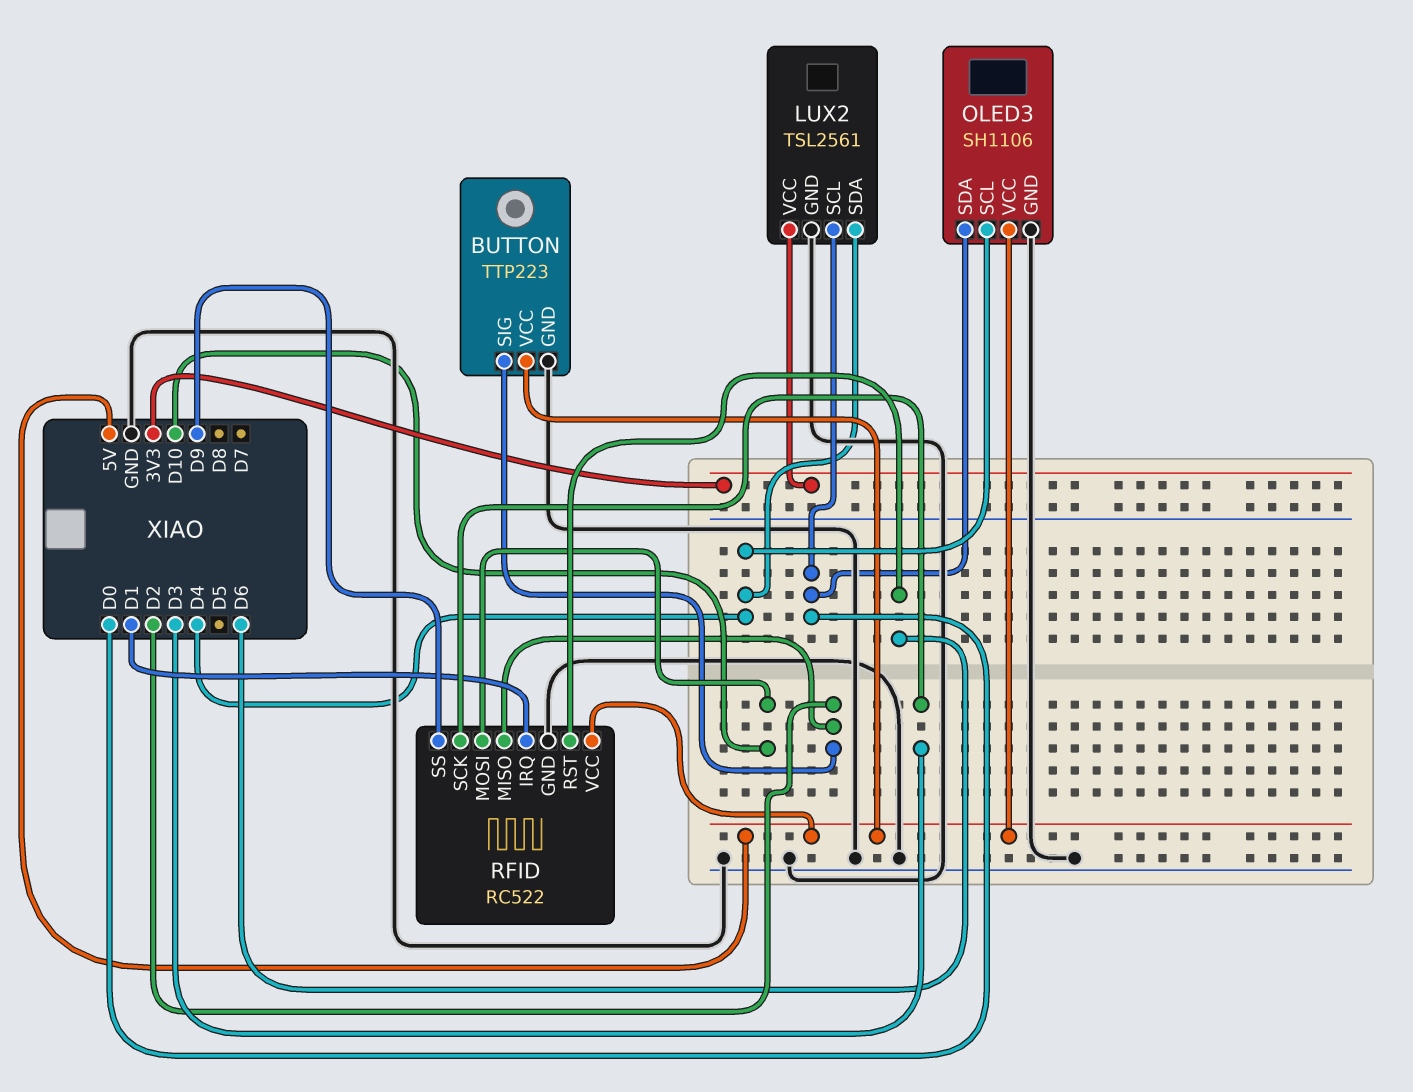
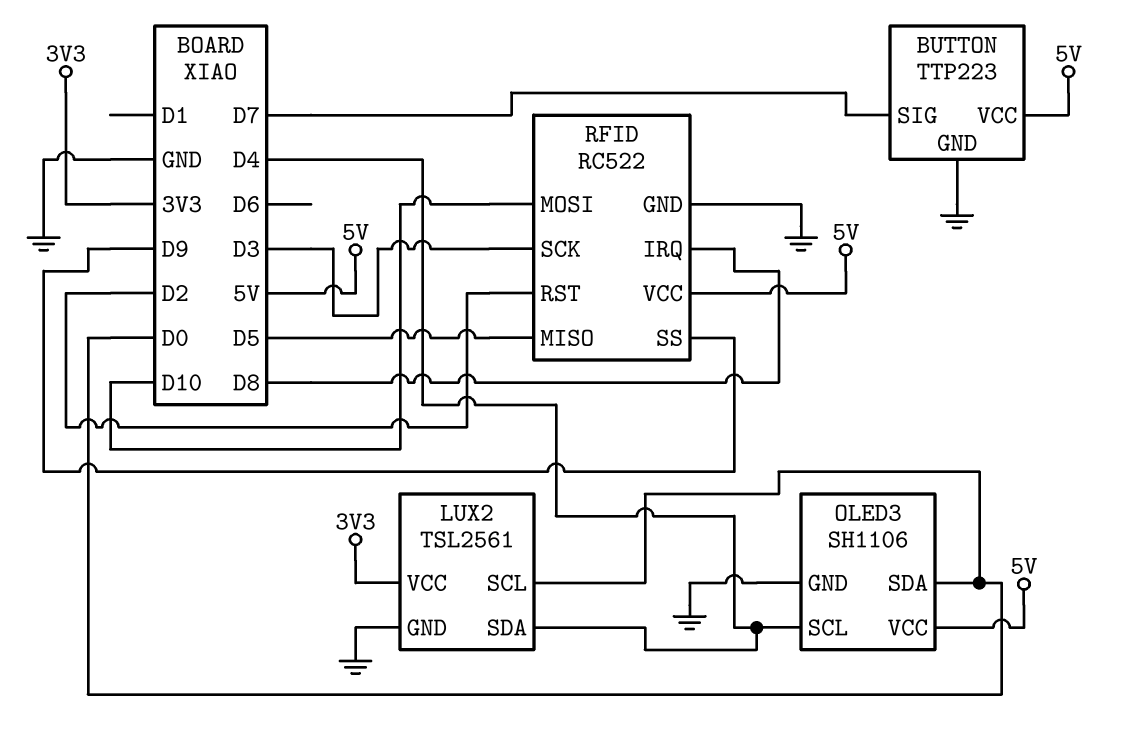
BUTTON pin SIG: D2 -> D7
RFID pin IRQ: D1 -> D8
RFID pin MISO: D2 -> D5
RFID pin RST: D6 -> D2

